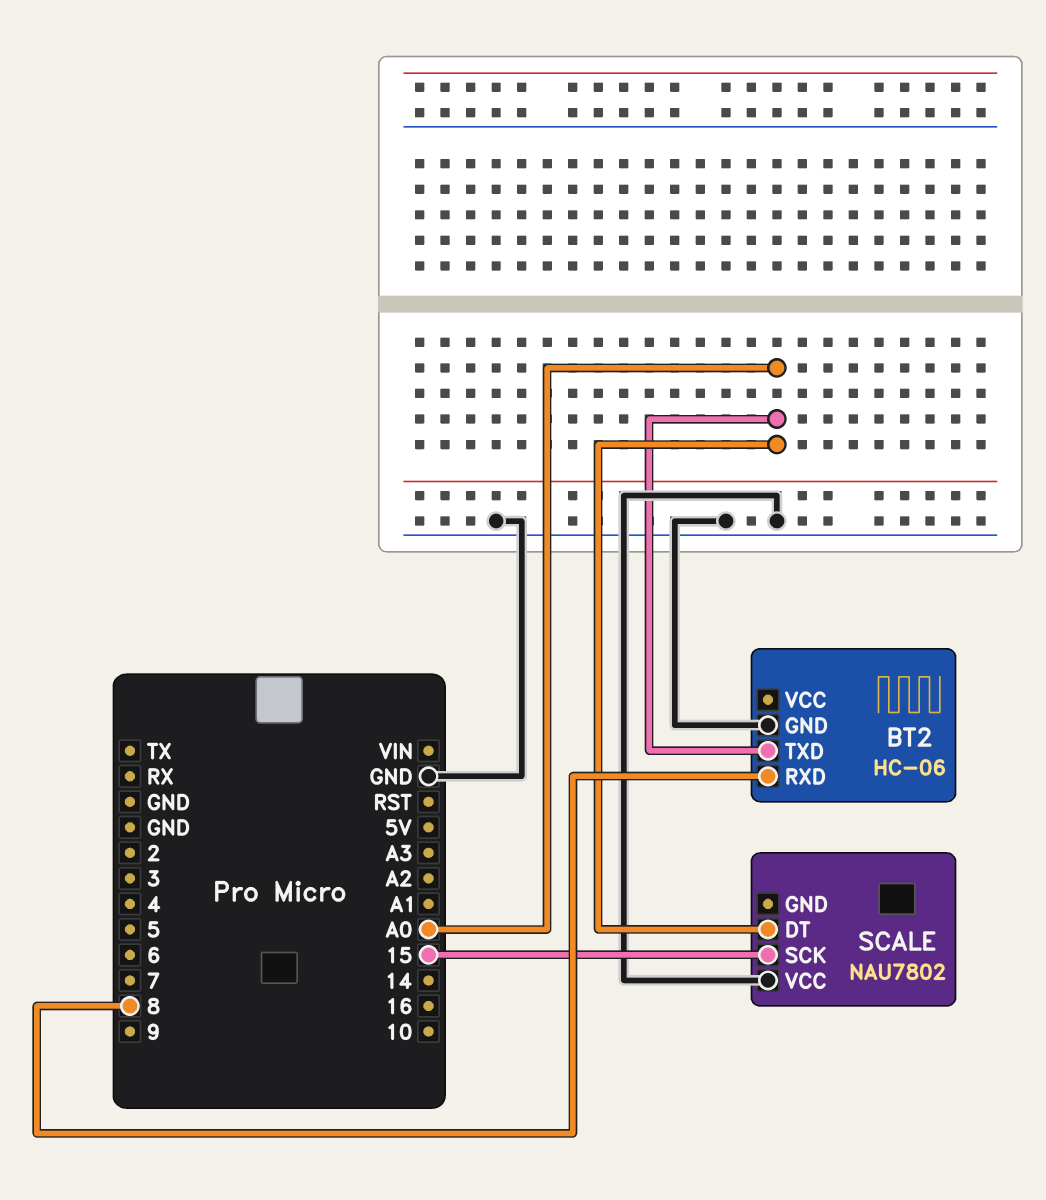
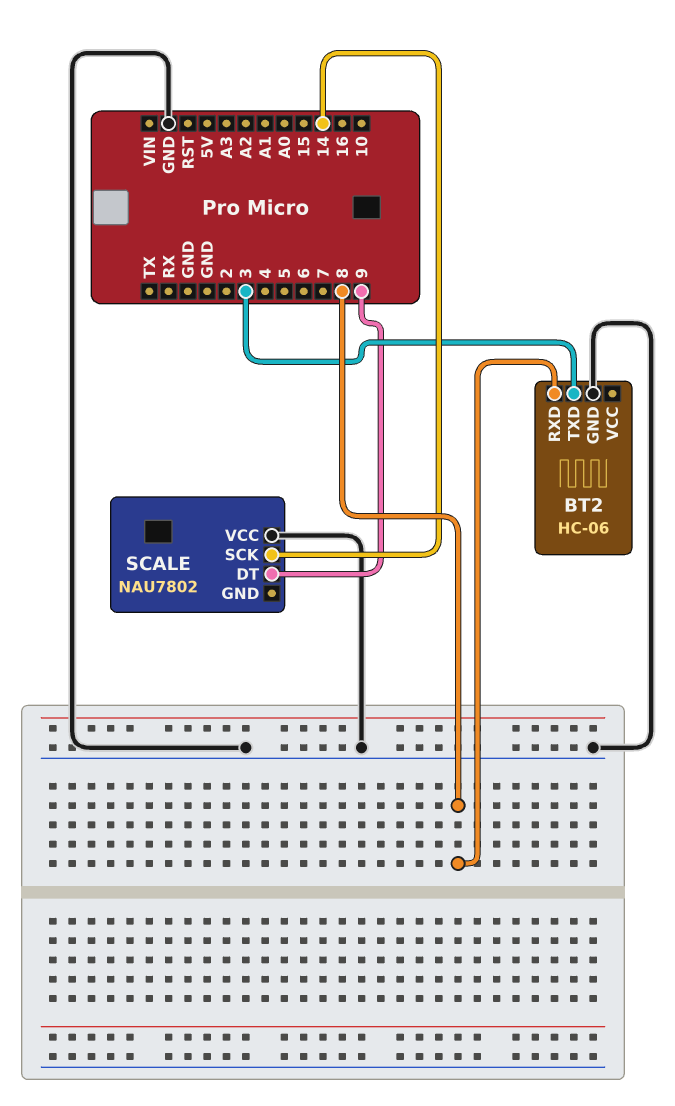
BT2 pin TXD: A0 -> 3
SCALE pin DT: A0 -> 9
SCALE pin SCK: 15 -> 14

